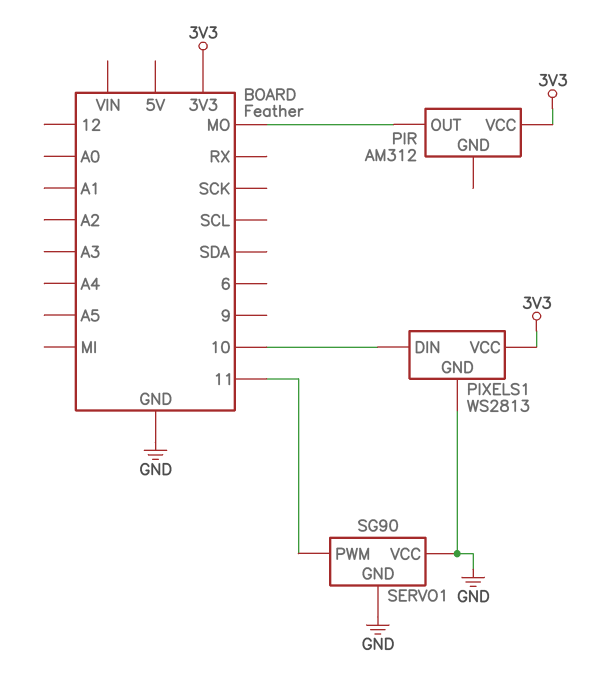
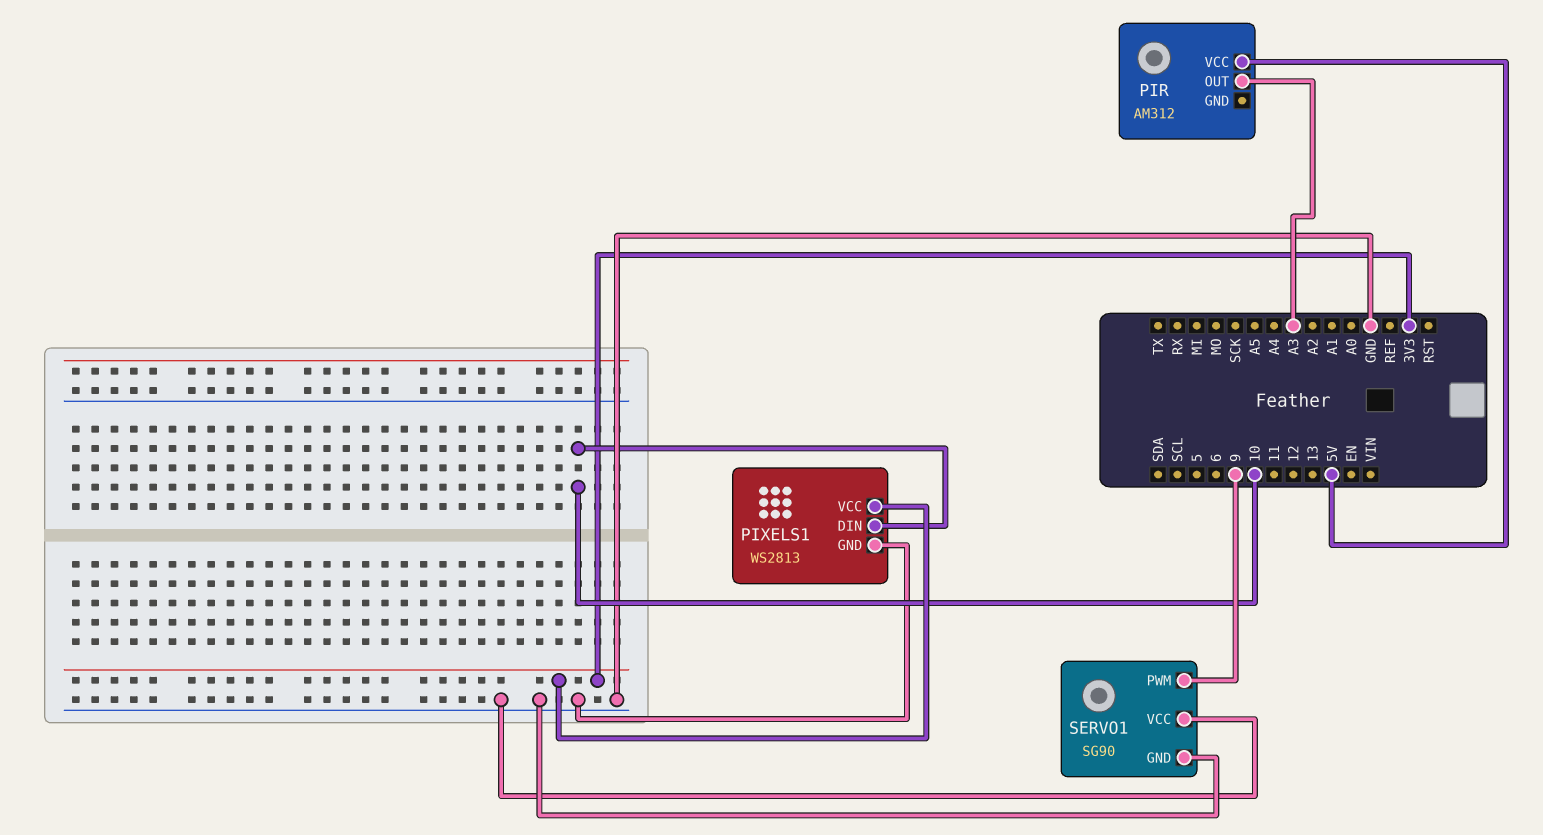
PIR pin OUT: MO -> A3
PIR pin VCC: 3V3 -> 5V
SERVO1 pin PWM: 11 -> 9

